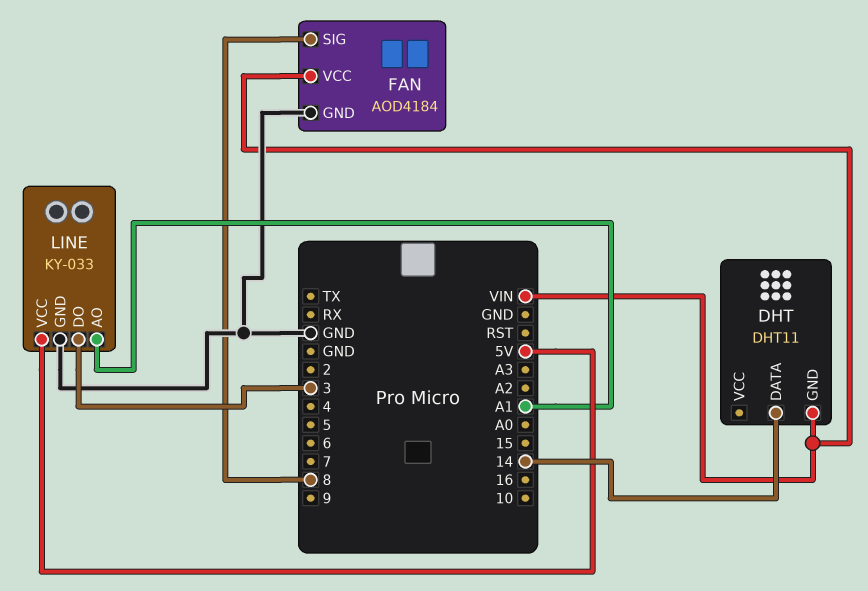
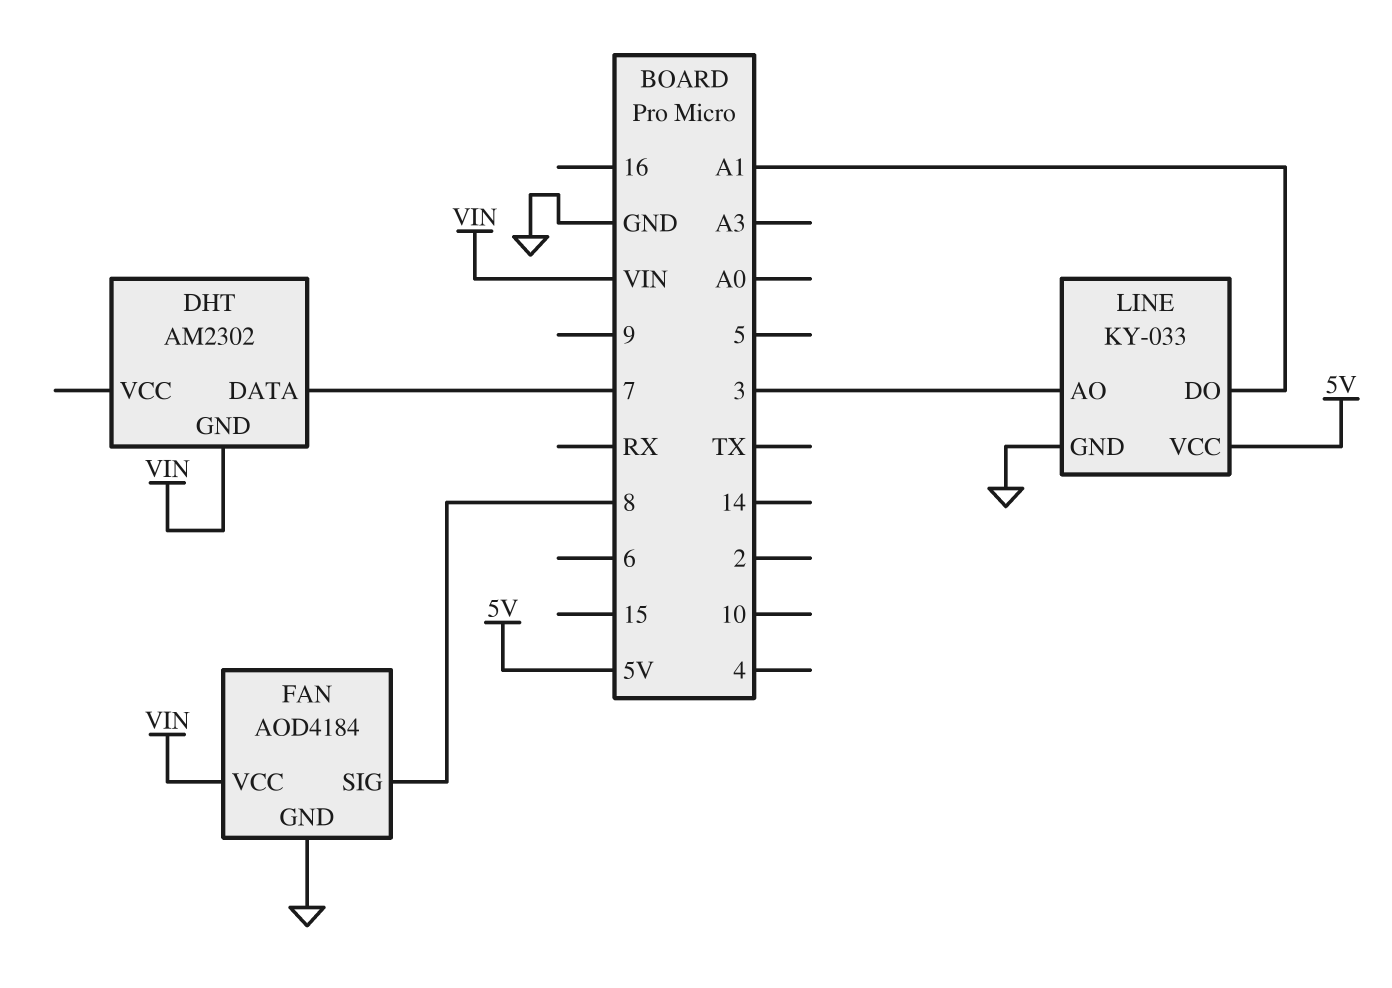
DHT: DHT11 -> AM2302
DHT pin DATA: 14 -> 7
LINE pin AO: A1 -> 3
LINE pin DO: 3 -> A1

